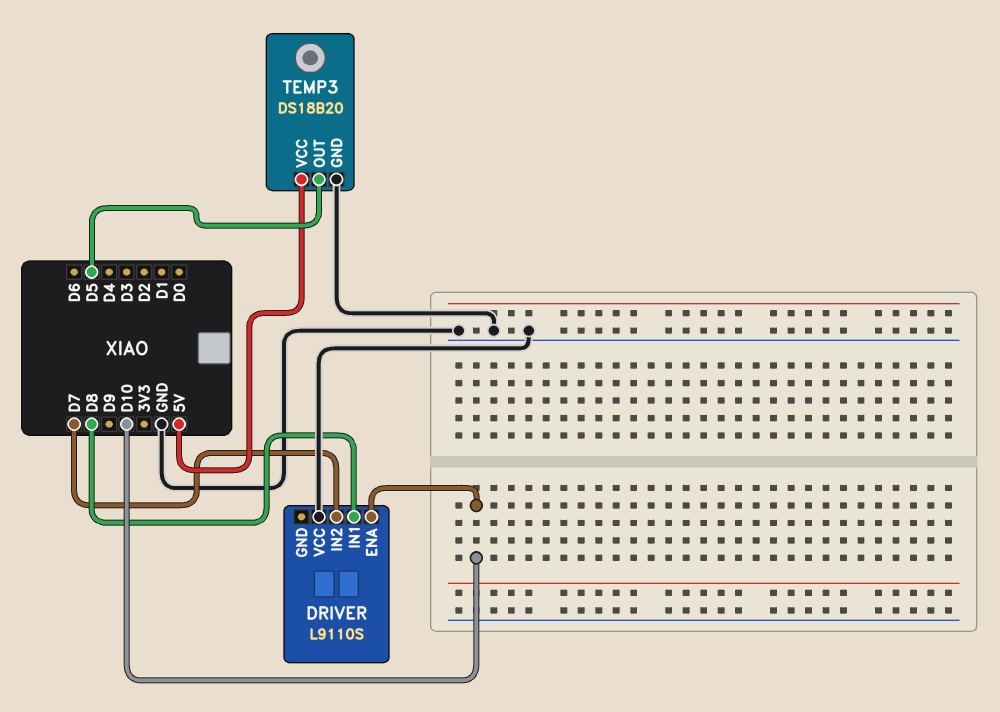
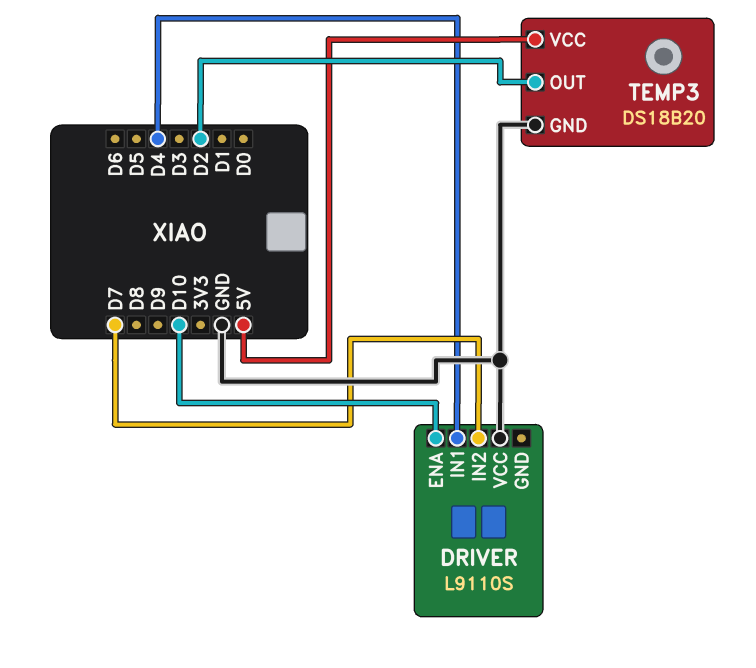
DRIVER pin IN1: D8 -> D4
TEMP3 pin OUT: D5 -> D2

